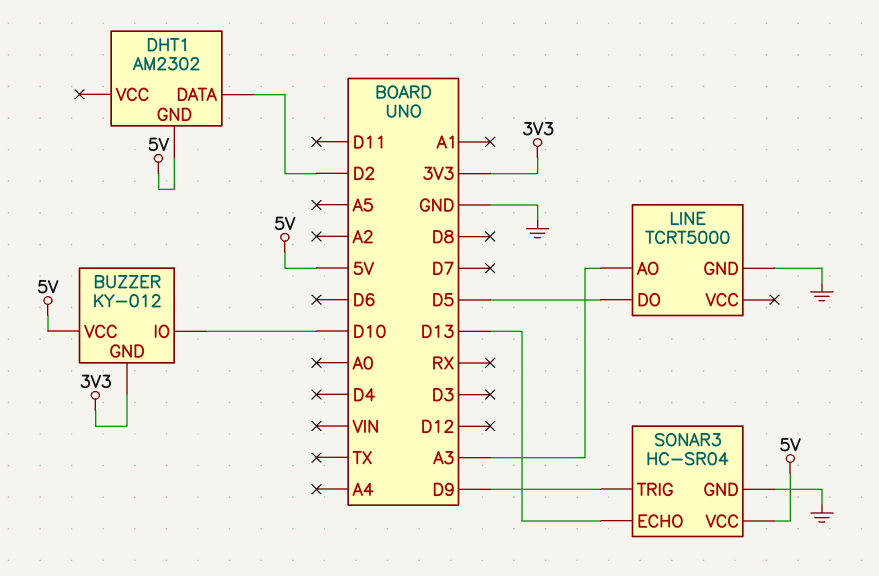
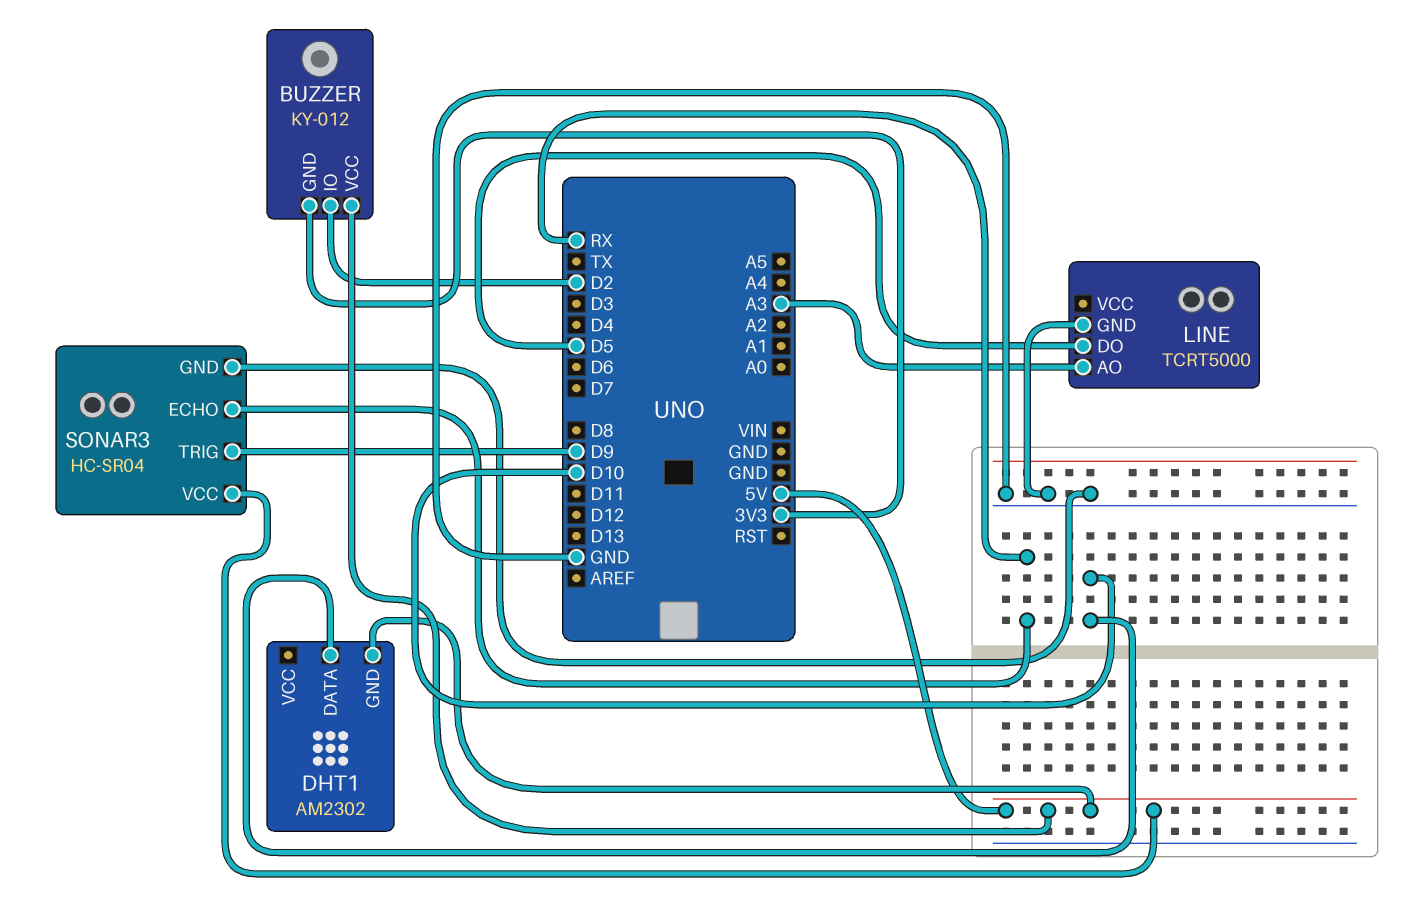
BUZZER pin IO: D10 -> D2
DHT1 pin DATA: D2 -> D10
SONAR3 pin ECHO: D13 -> RX

